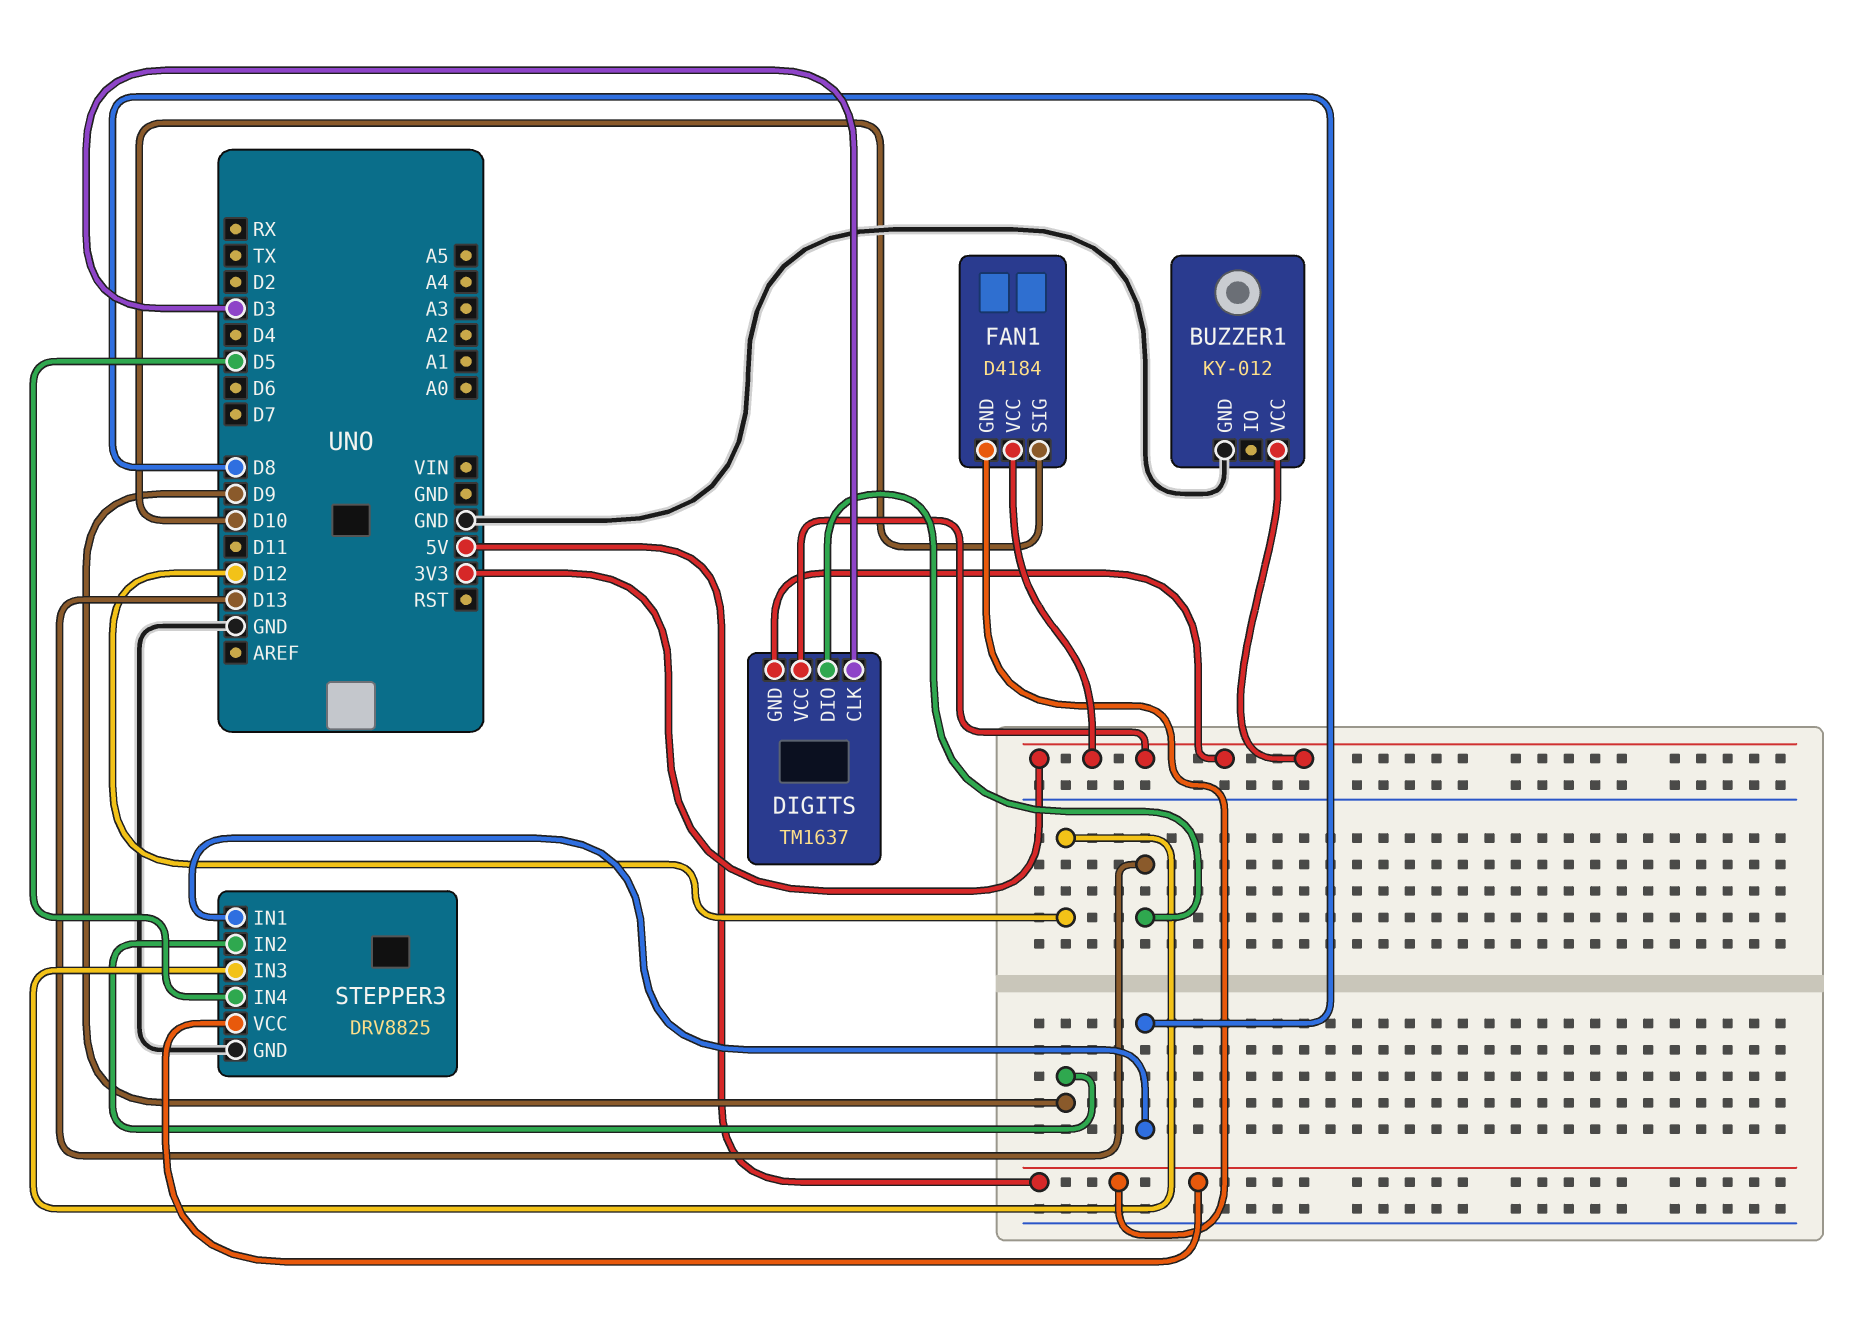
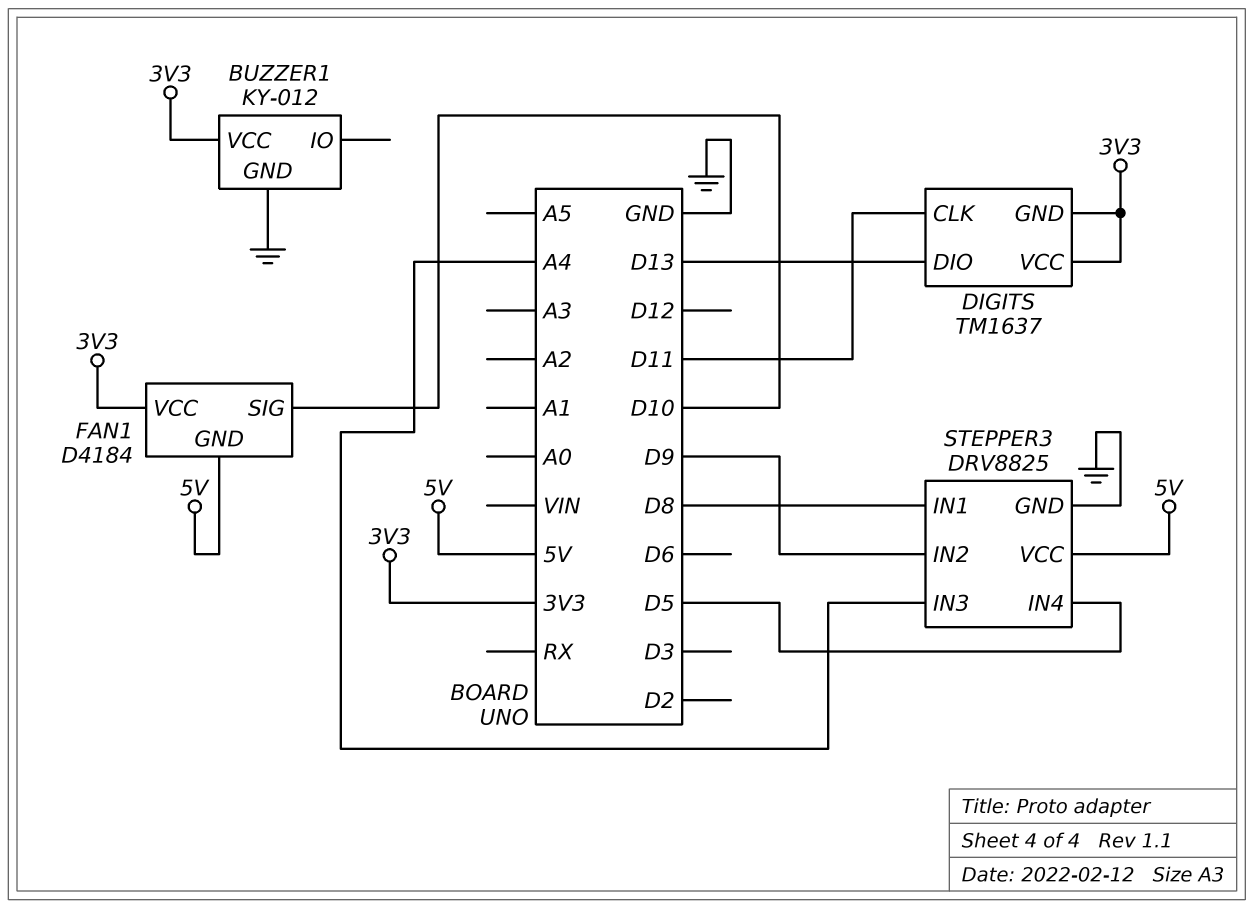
DIGITS pin CLK: D3 -> D11
STEPPER3 pin IN3: D12 -> A4

